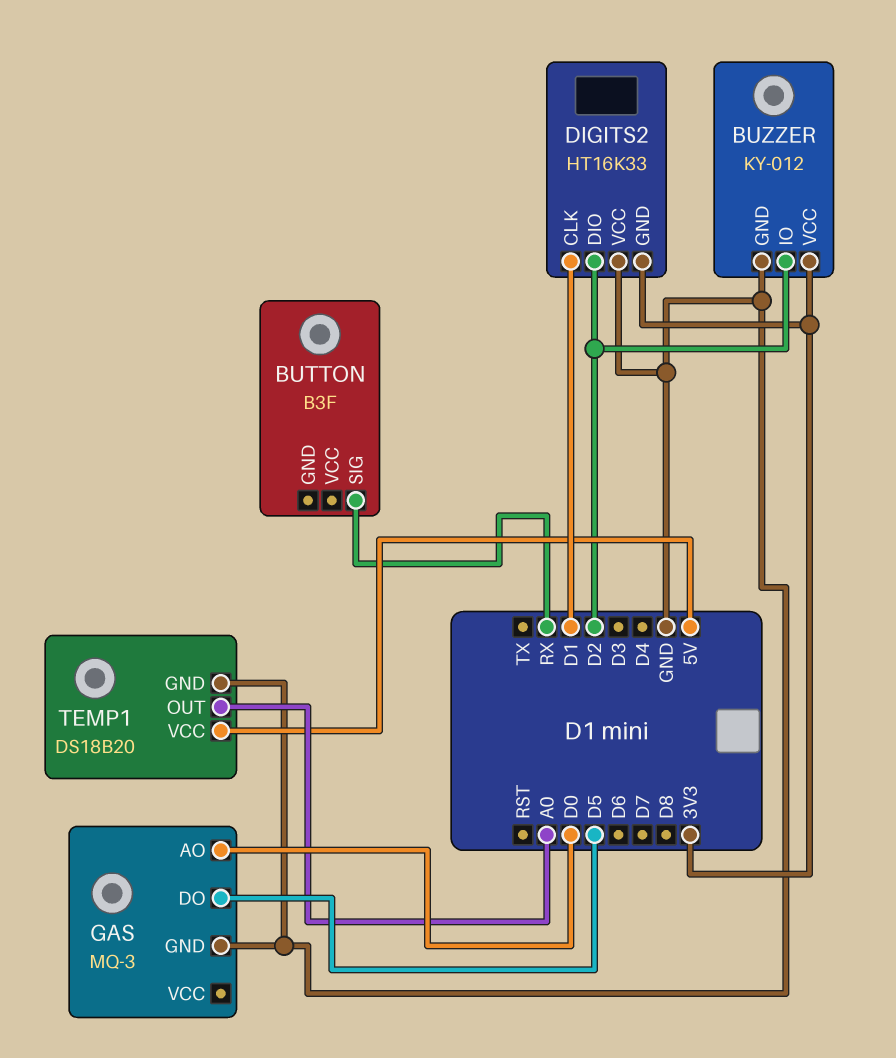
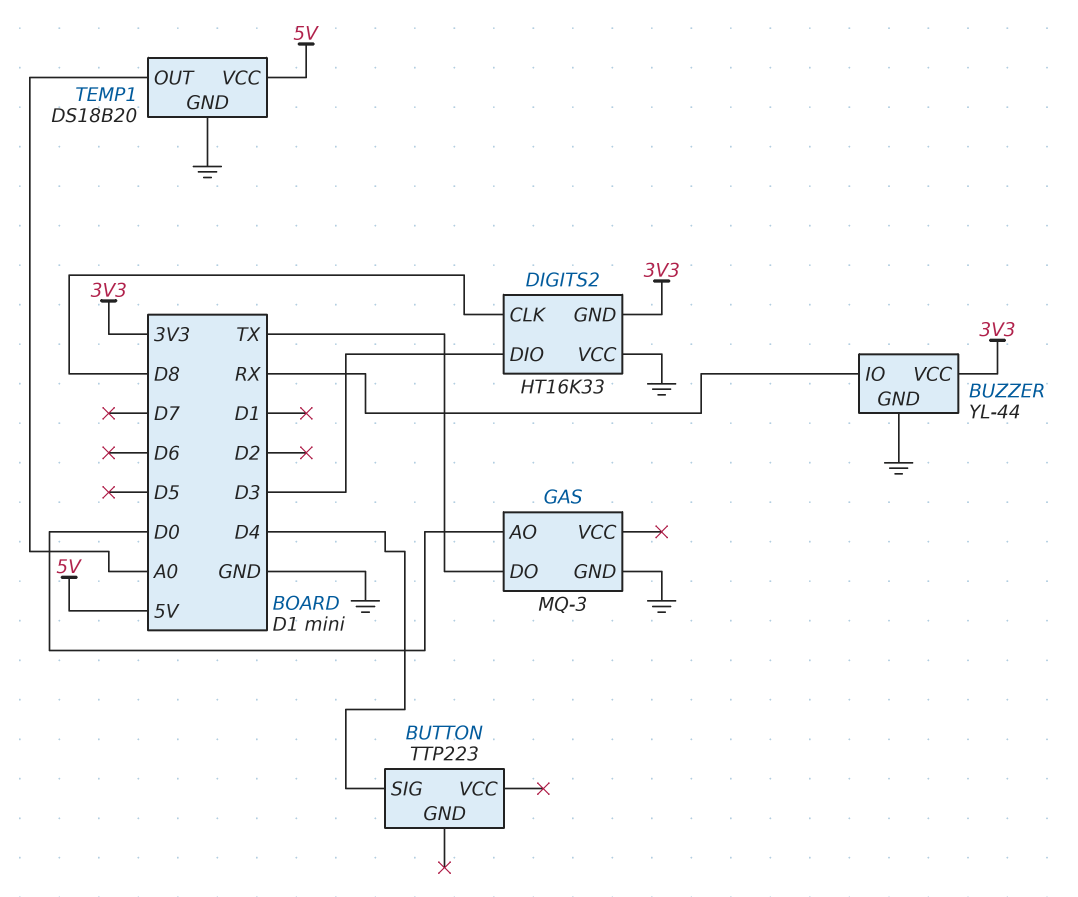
BUTTON: B3F -> TTP223
BUTTON pin SIG: RX -> D4
BUZZER: KY-012 -> YL-44
BUZZER pin IO: D2 -> RX
DIGITS2 pin CLK: D1 -> D8
DIGITS2 pin DIO: D2 -> D3
GAS pin DO: D5 -> TX

